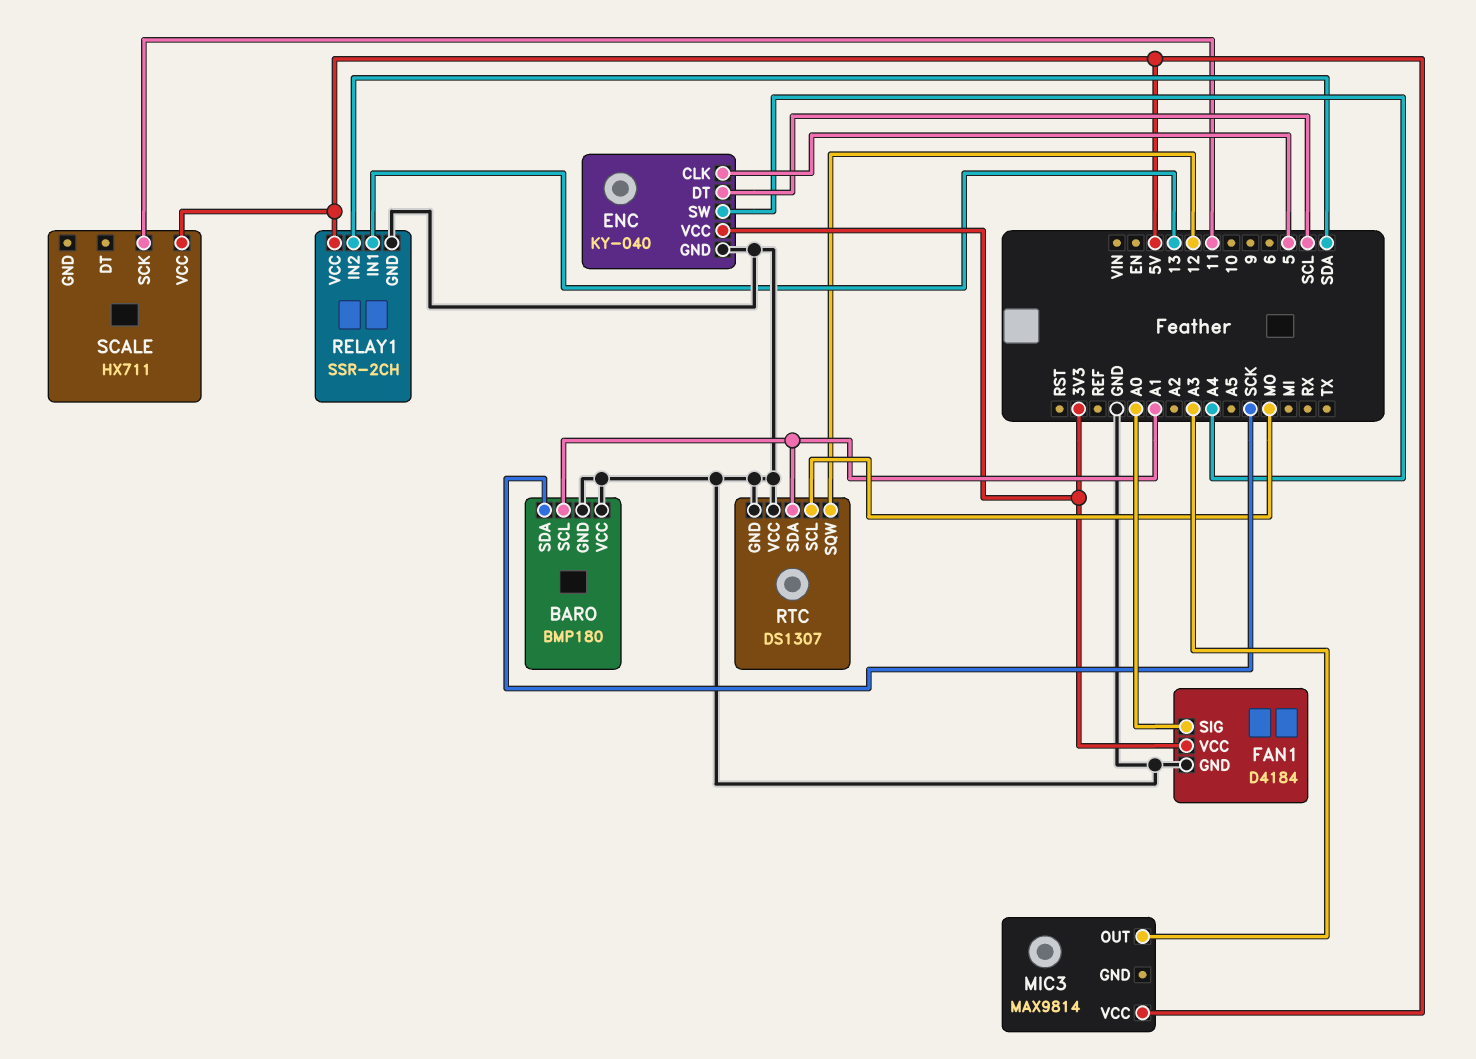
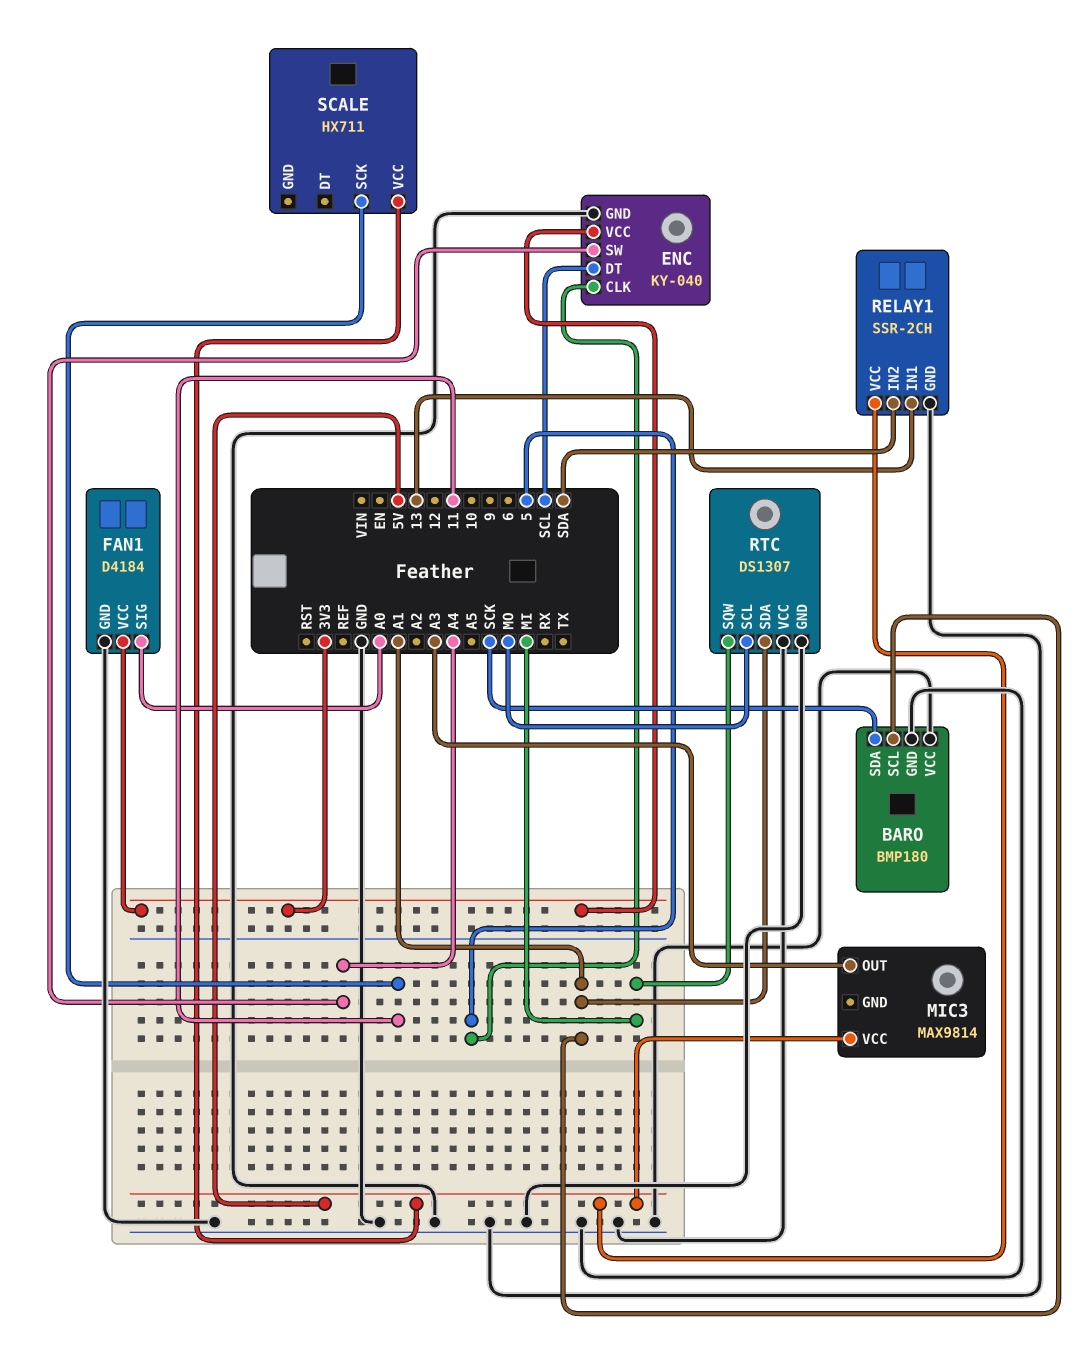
RTC pin SQW: 12 -> MI

